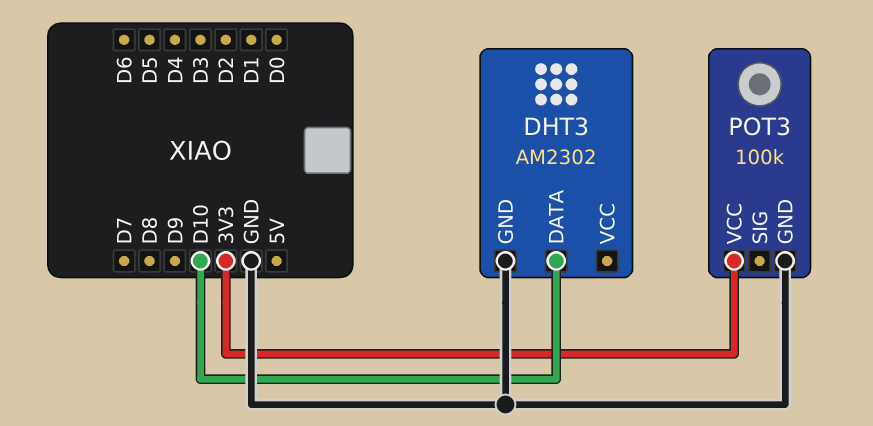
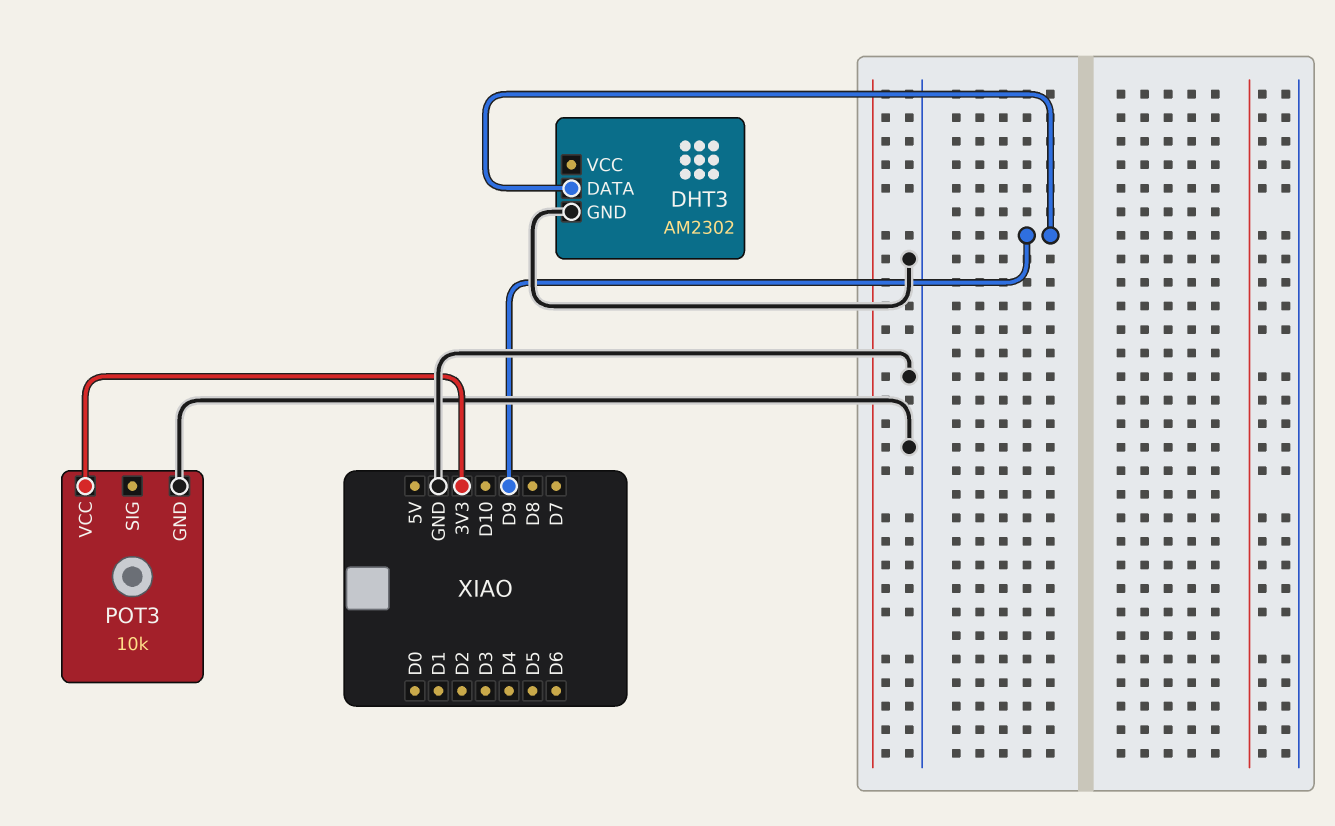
DHT3 pin DATA: D10 -> D9
POT3: 100k -> 10k

